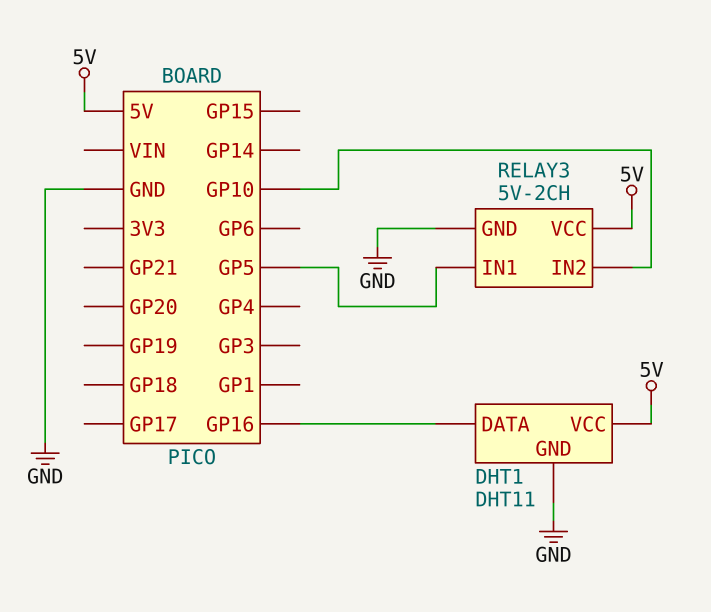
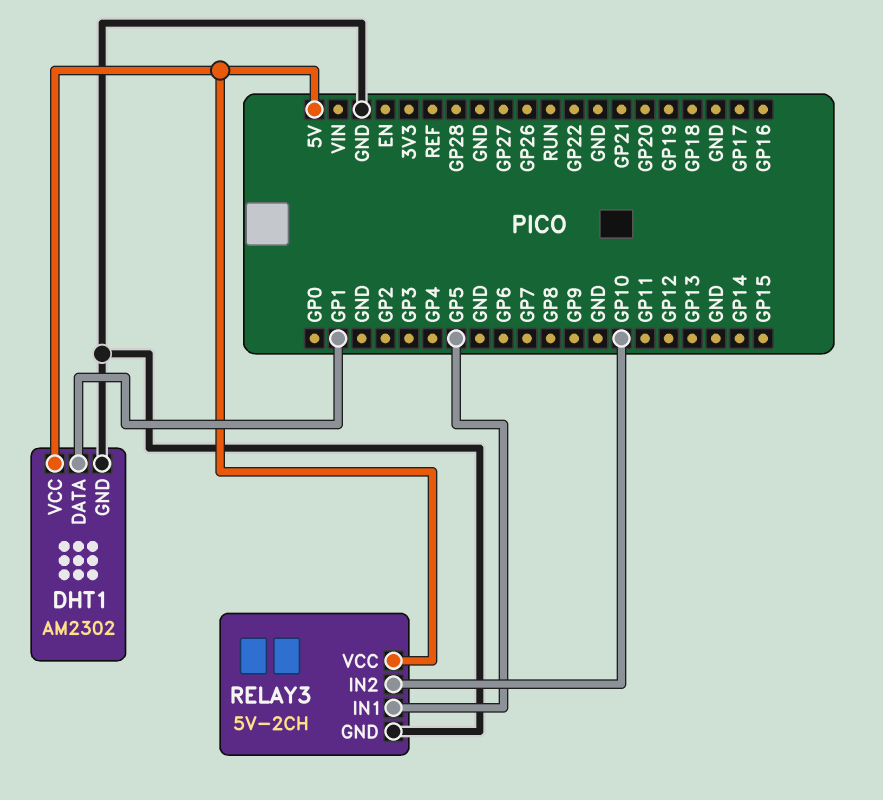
DHT1: DHT11 -> AM2302
DHT1 pin DATA: GP16 -> GP1

